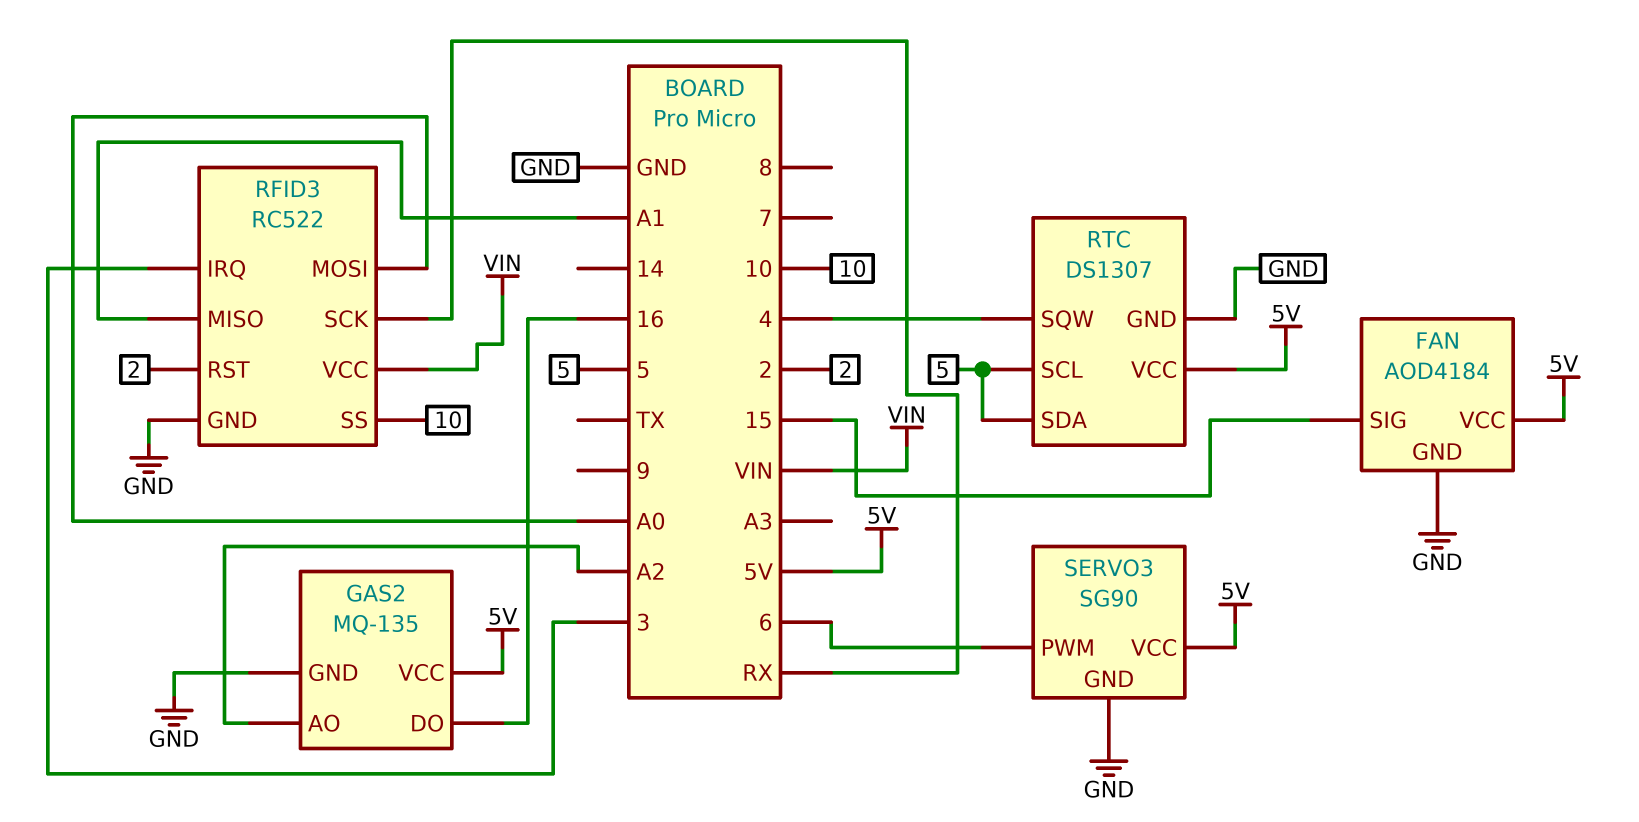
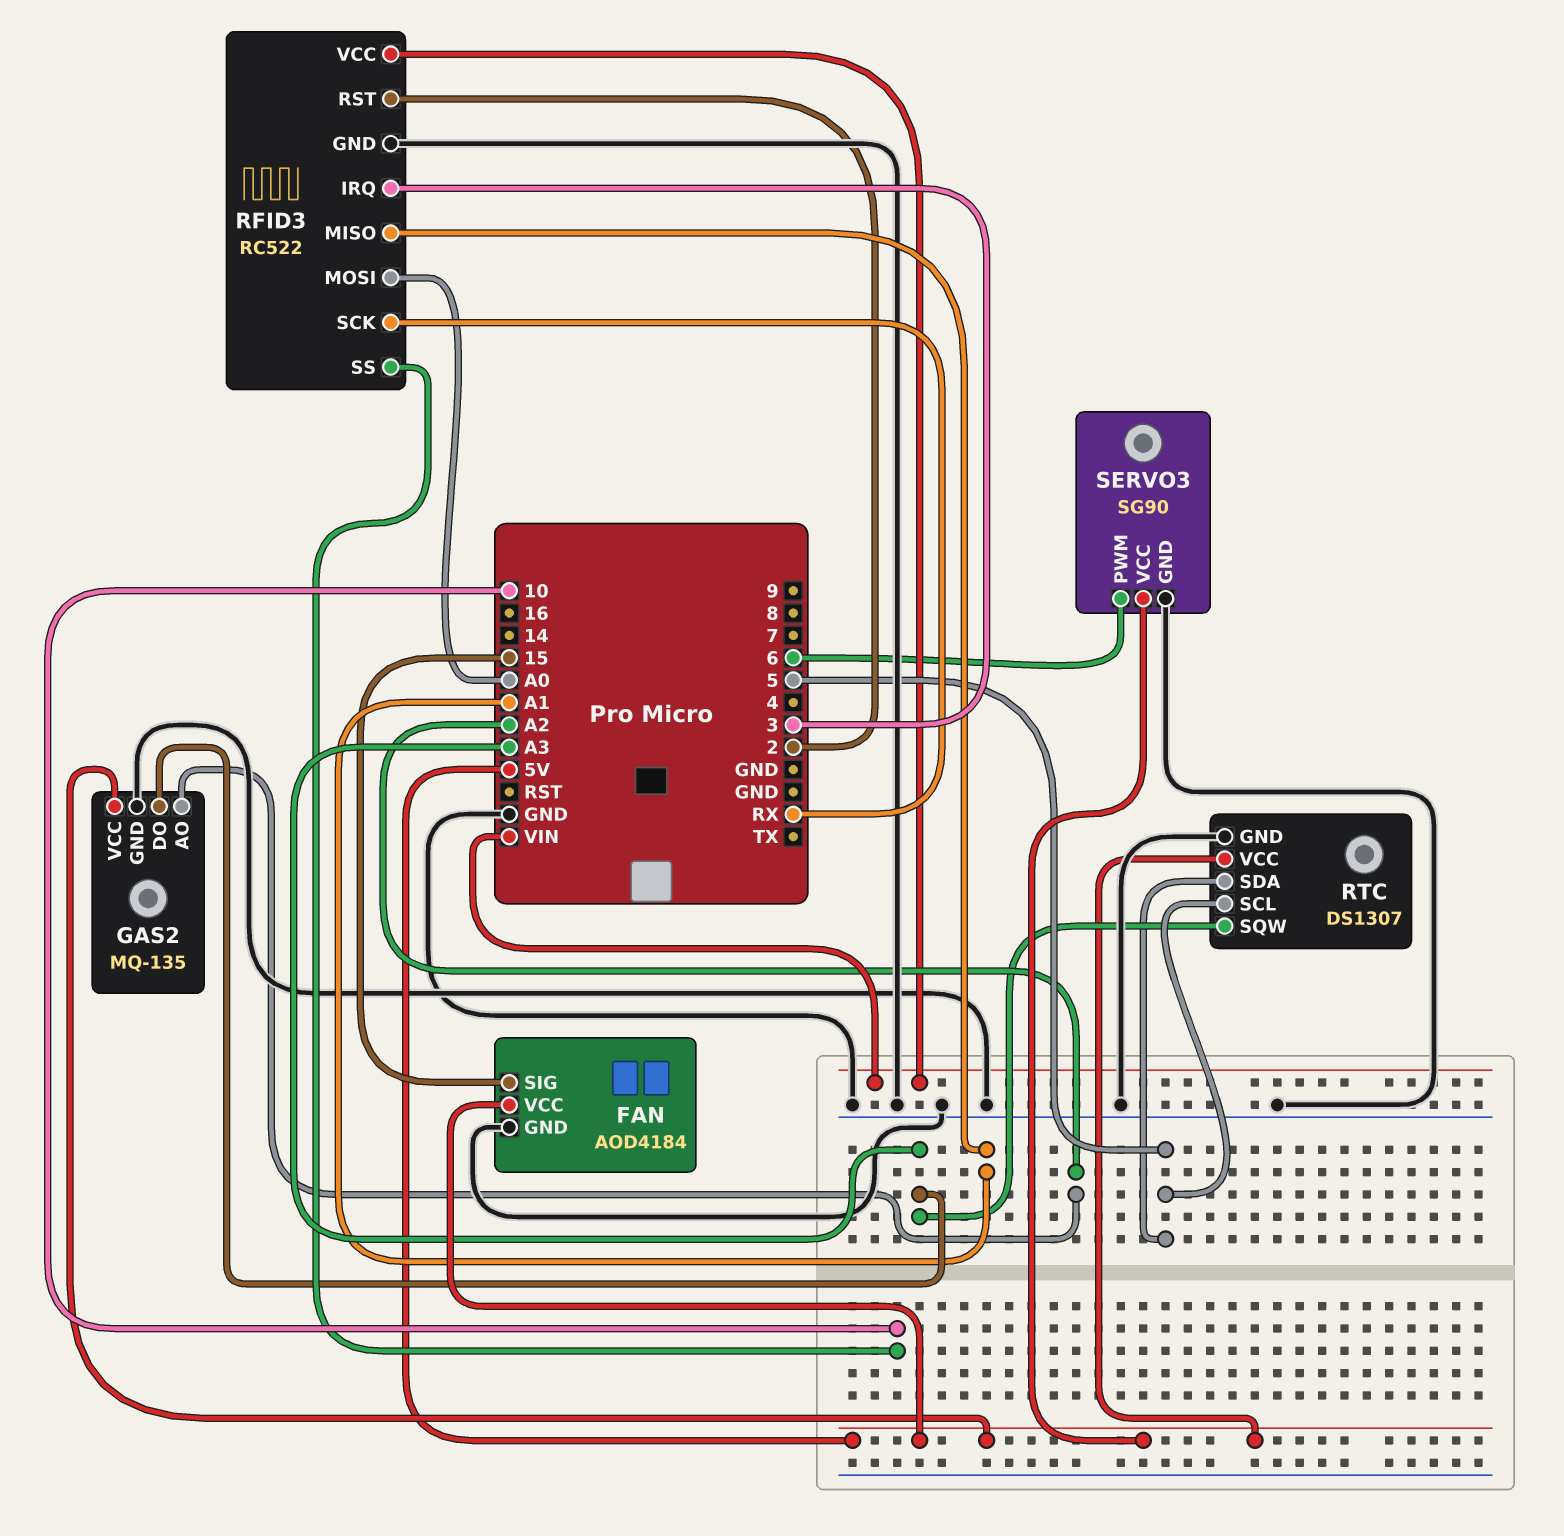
GAS2 pin DO: 16 -> A3
RTC pin SQW: 4 -> A3

